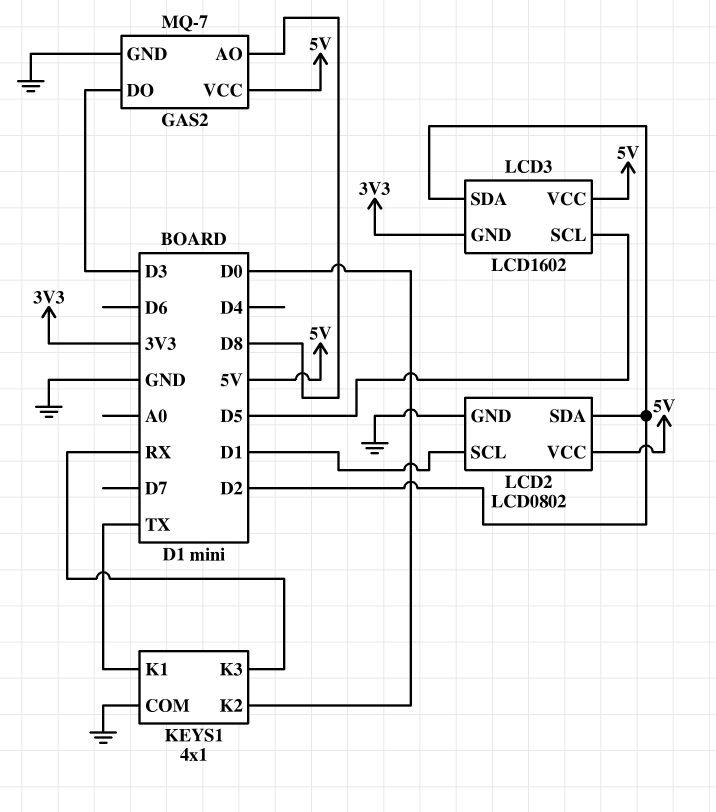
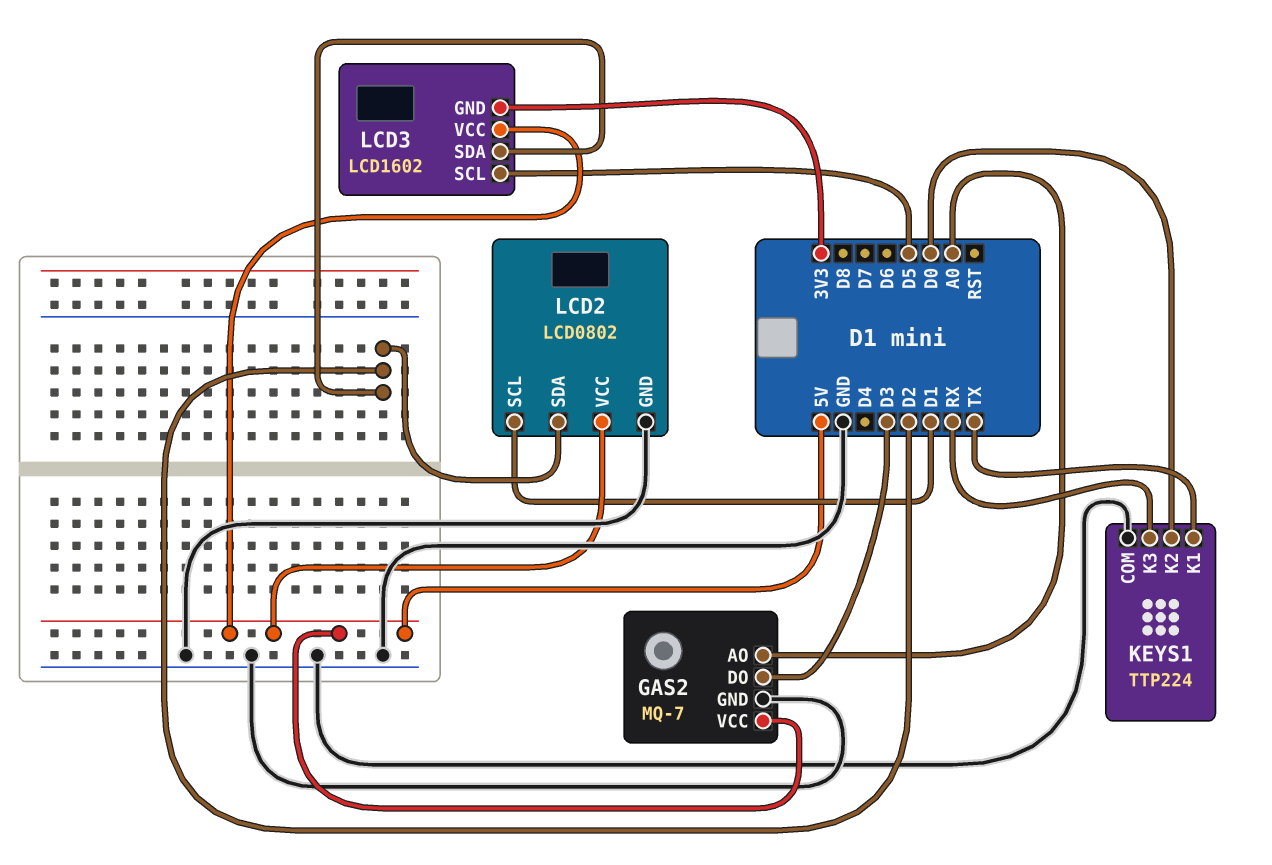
GAS2 pin AO: D8 -> A0
KEYS1: 4x1 -> TTP224

